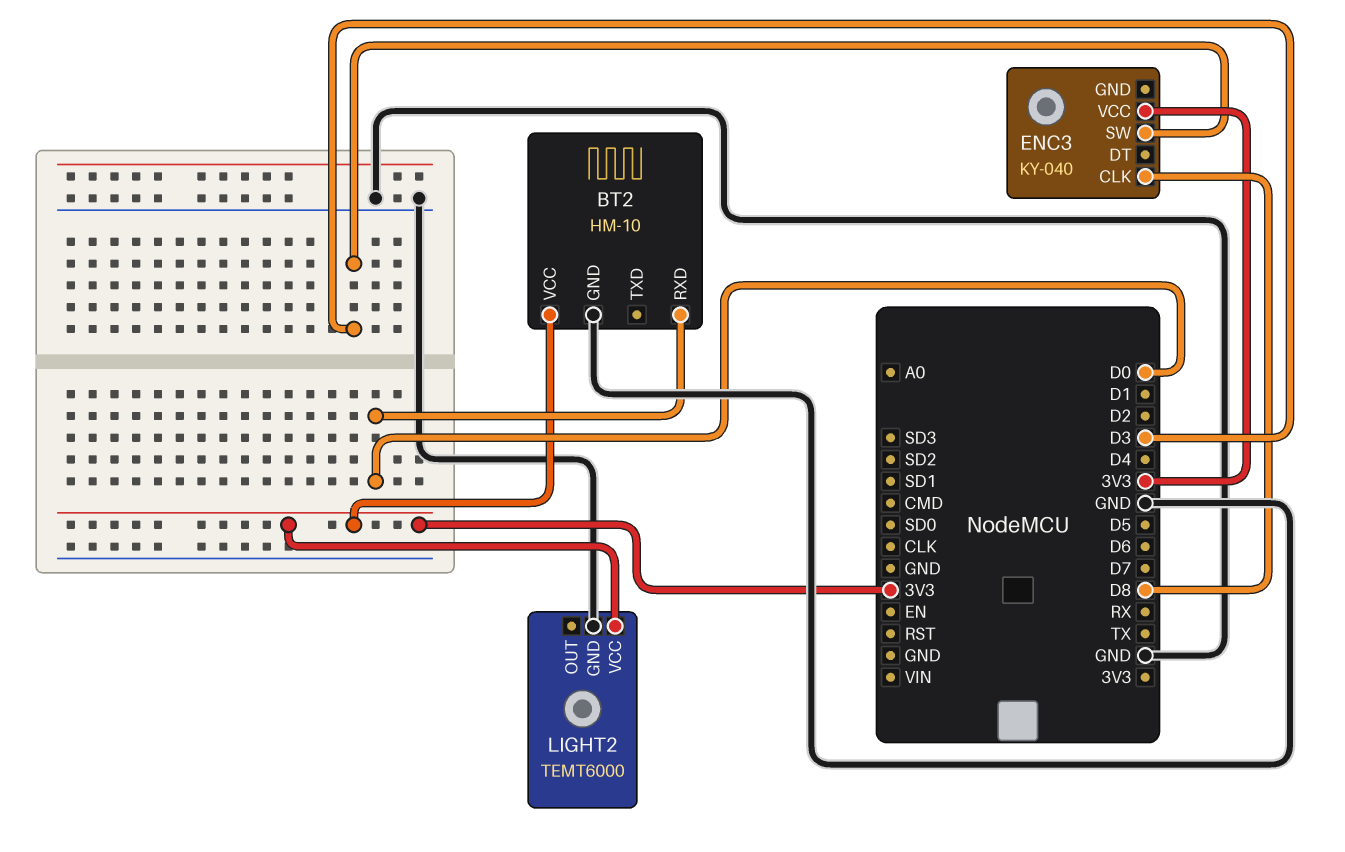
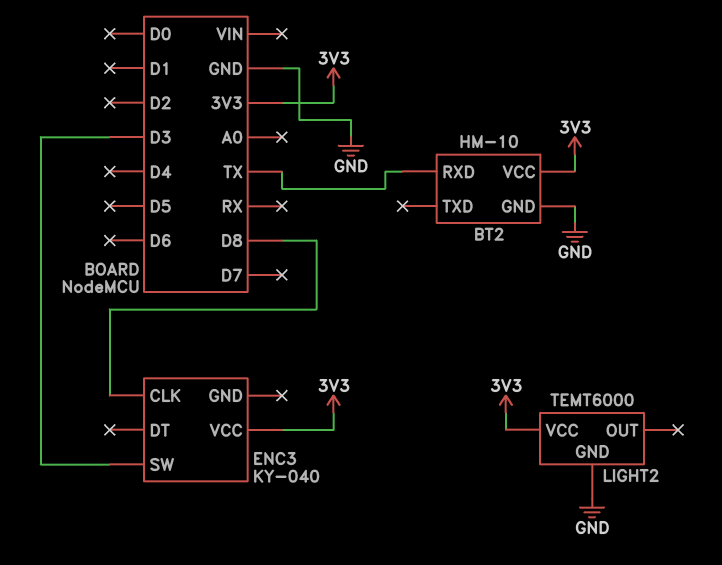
BT2 pin RXD: D0 -> TX

